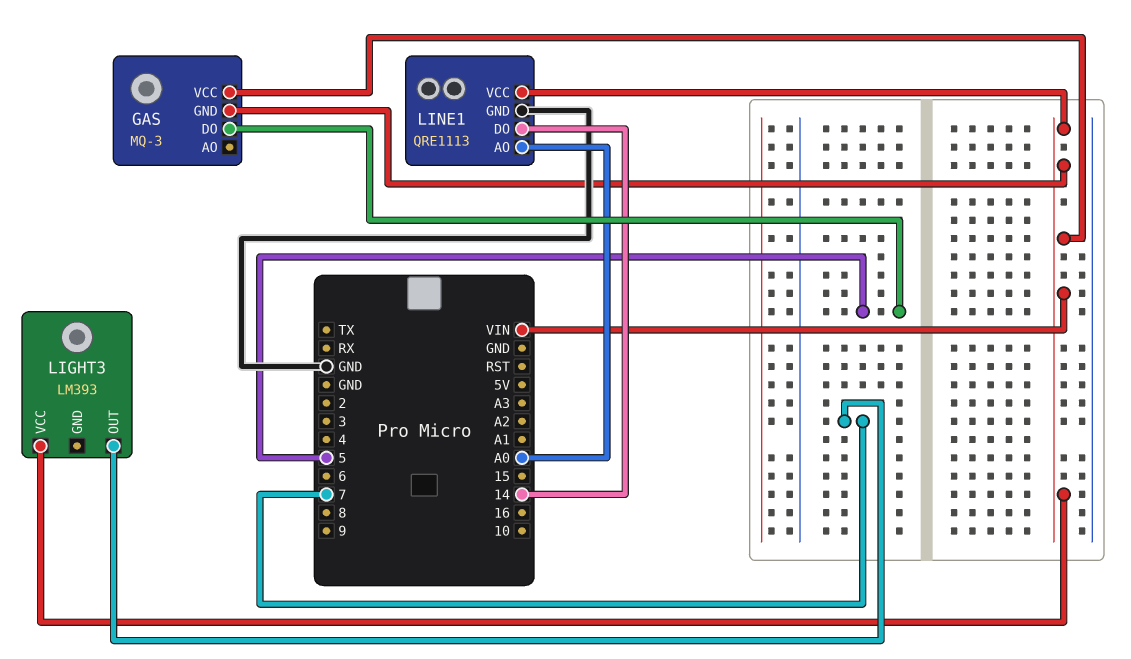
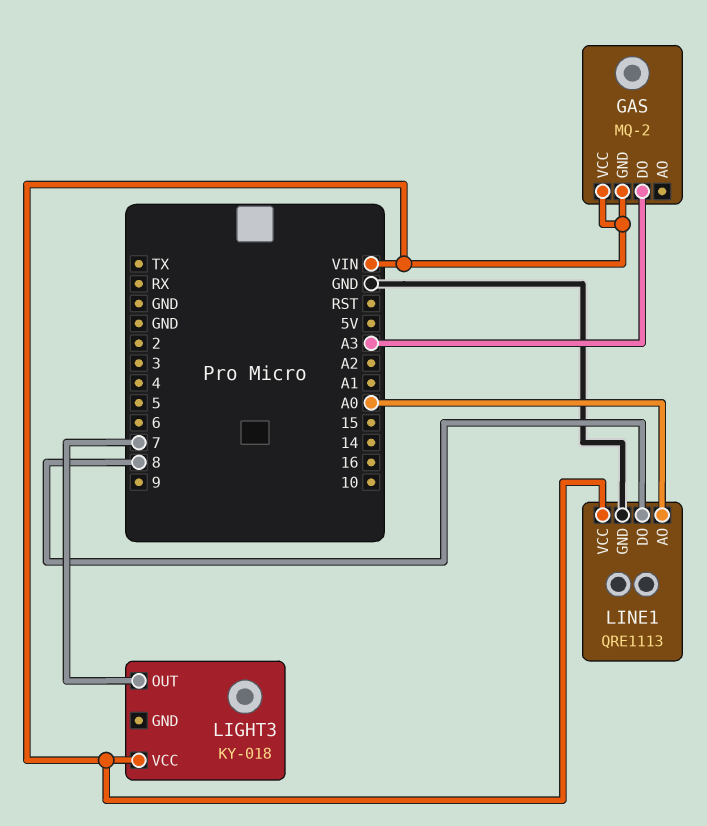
GAS: MQ-3 -> MQ-2
GAS pin DO: 5 -> A3
LIGHT3: LM393 -> KY-018
LINE1 pin DO: 14 -> 8

